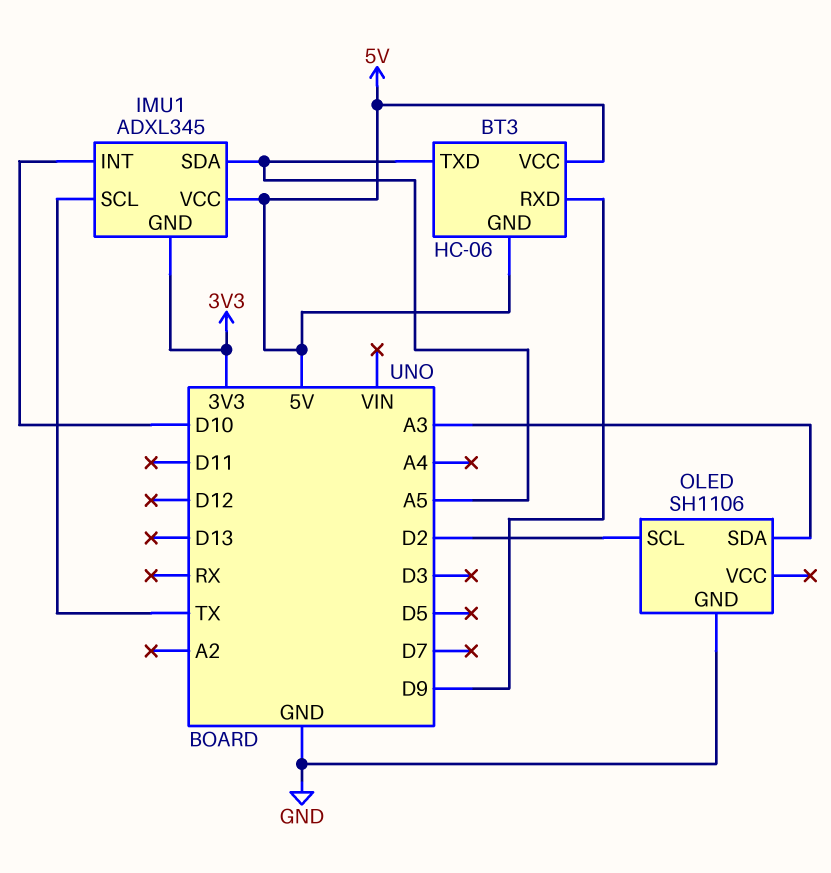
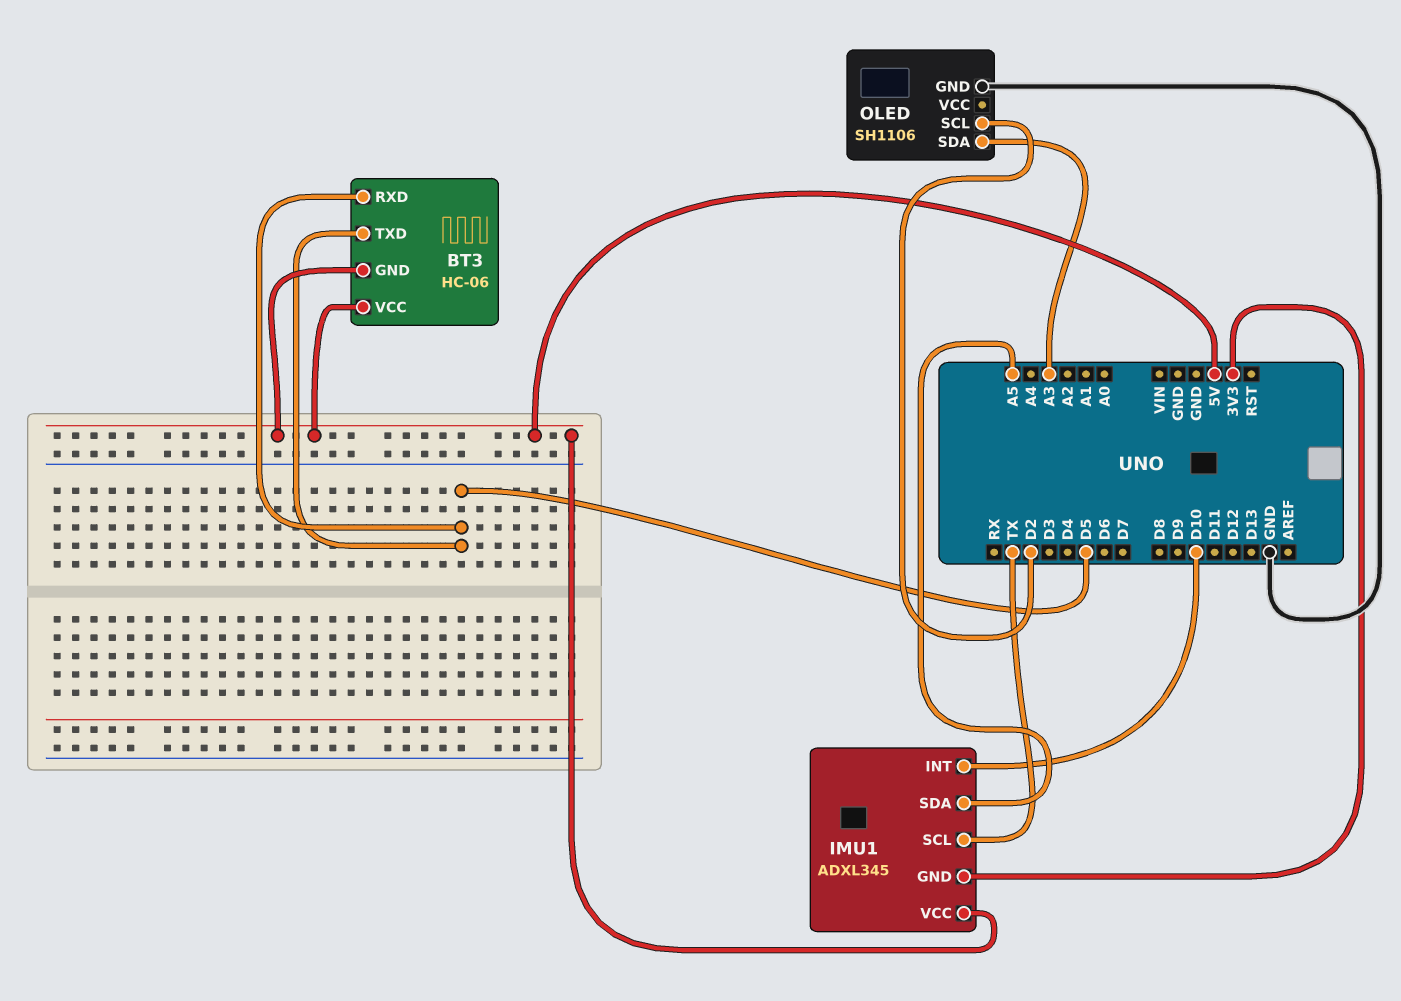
BT3 pin RXD: D9 -> D5
BT3 pin TXD: A5 -> D5

